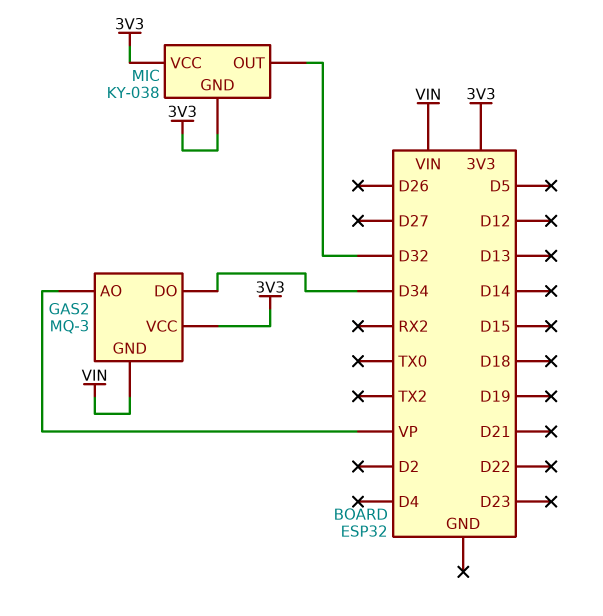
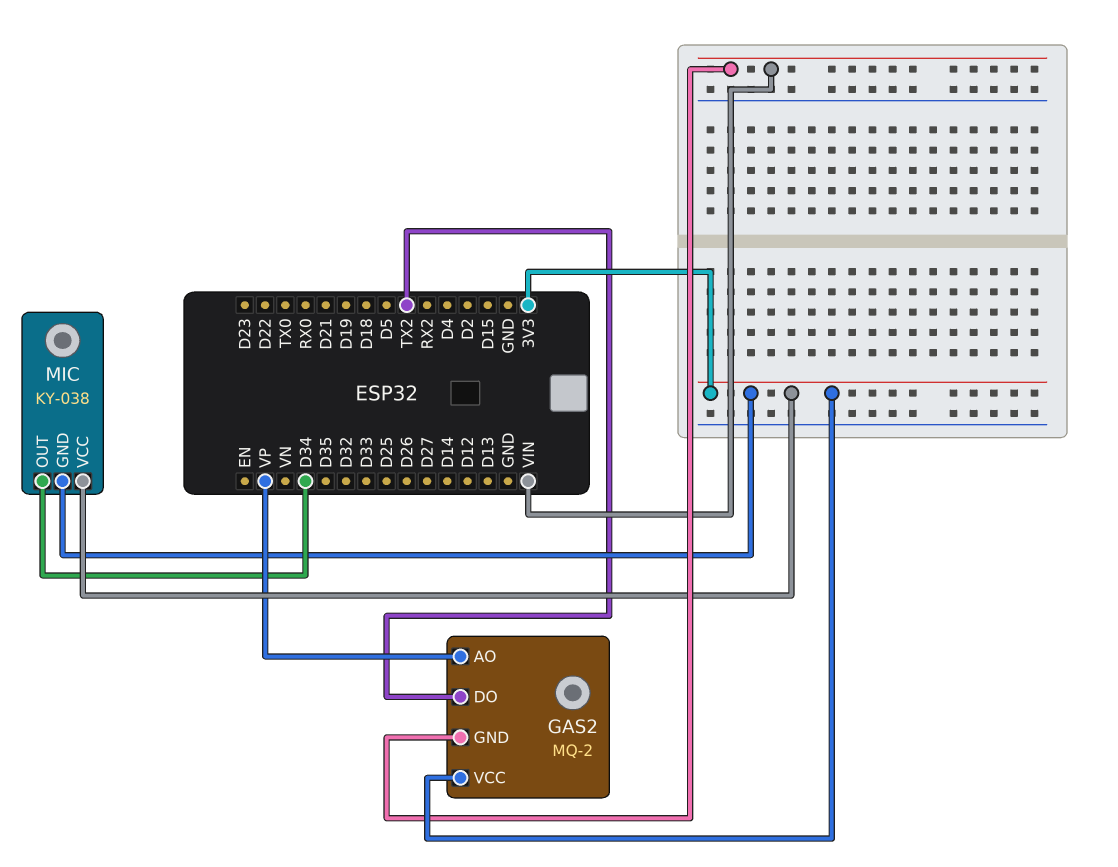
GAS2: MQ-3 -> MQ-2
GAS2 pin DO: D34 -> TX2
MIC pin OUT: D32 -> D34

